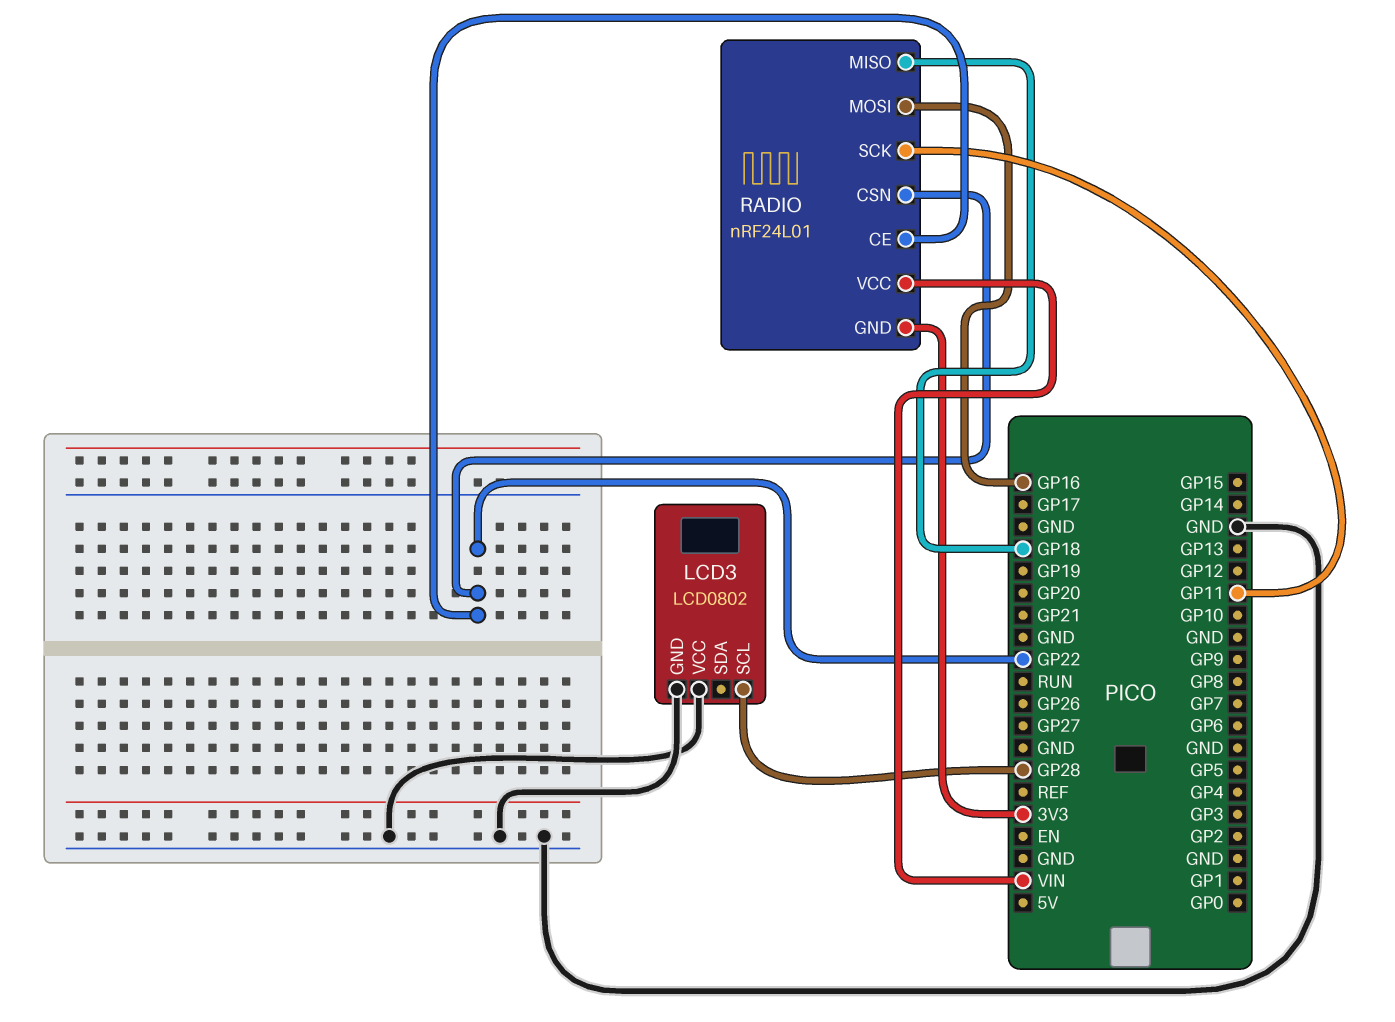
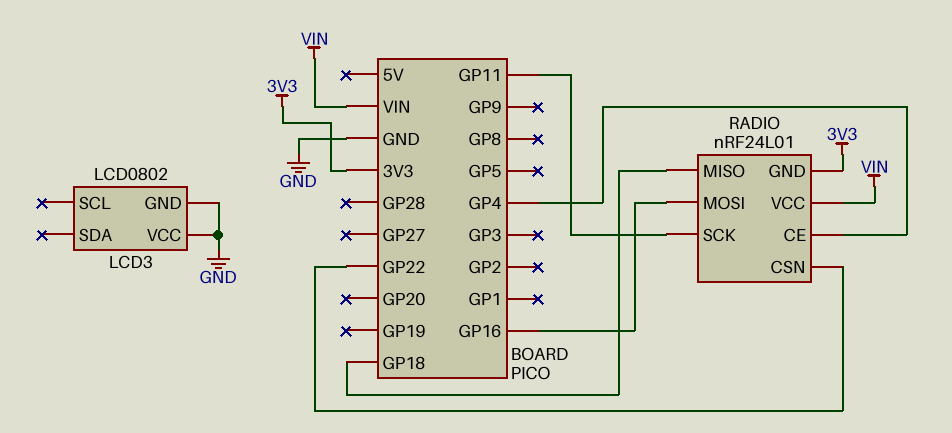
LCD3 pin SCL: GP28 -> none
RADIO pin CE: GP22 -> GP4

